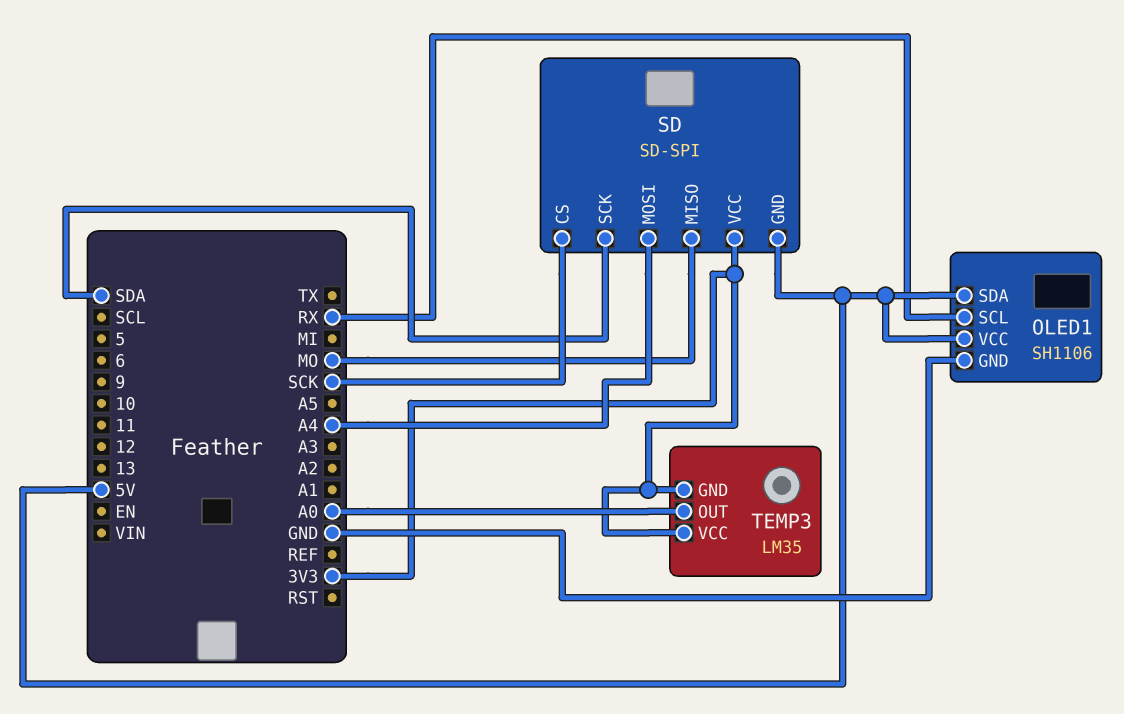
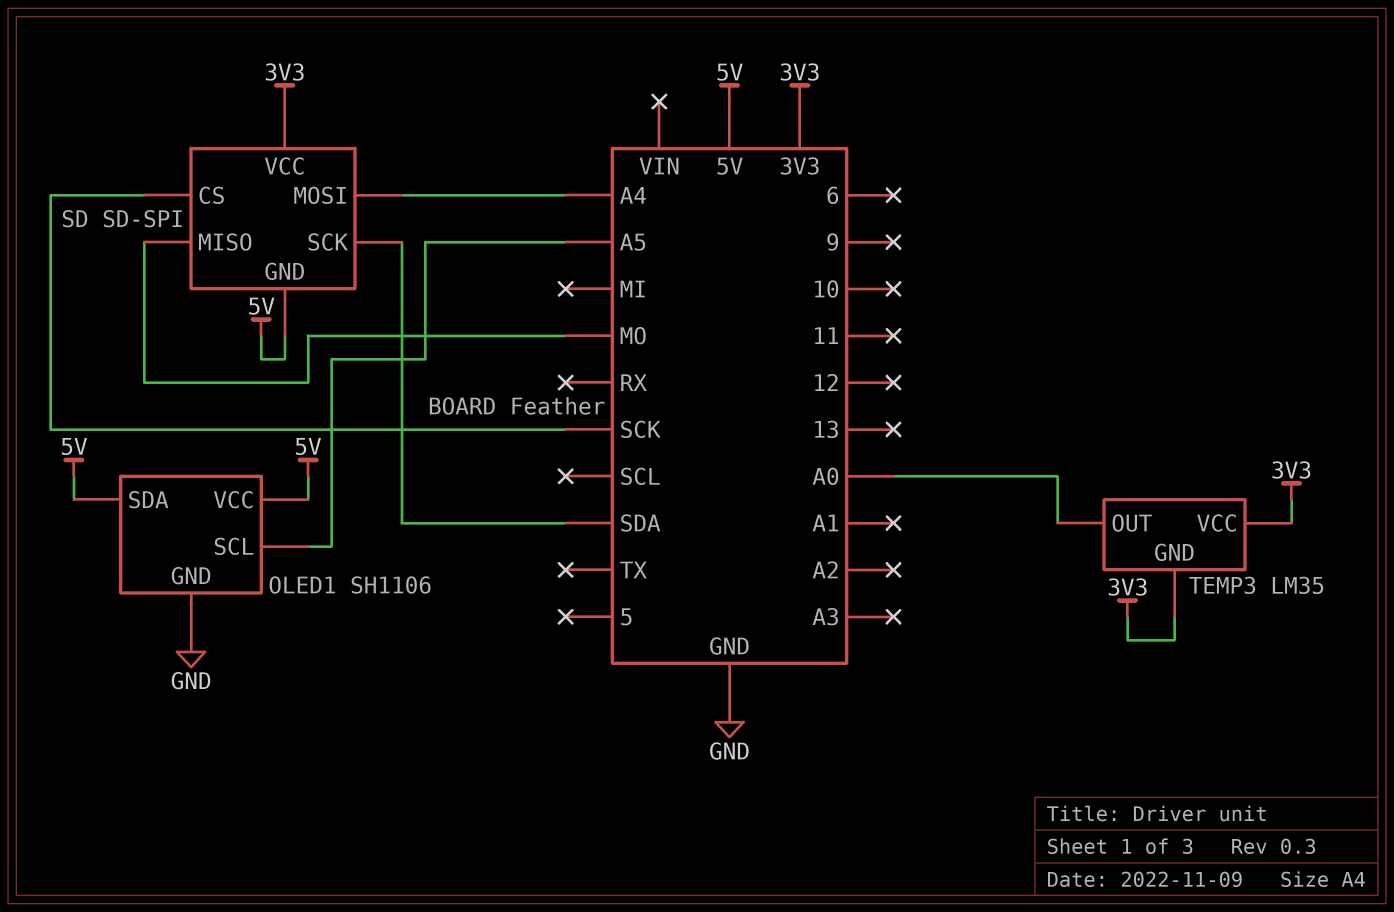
OLED1 pin SCL: RX -> A5

